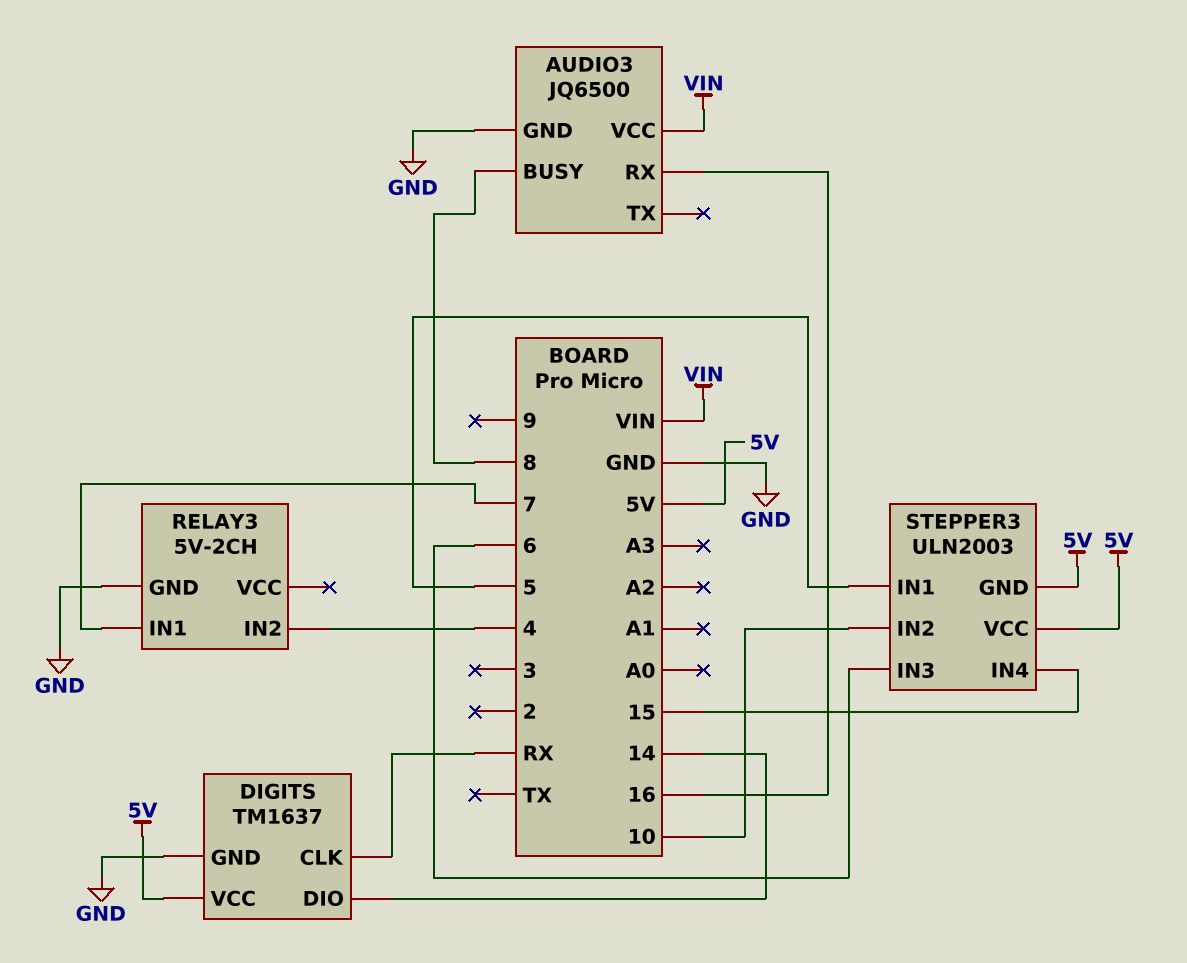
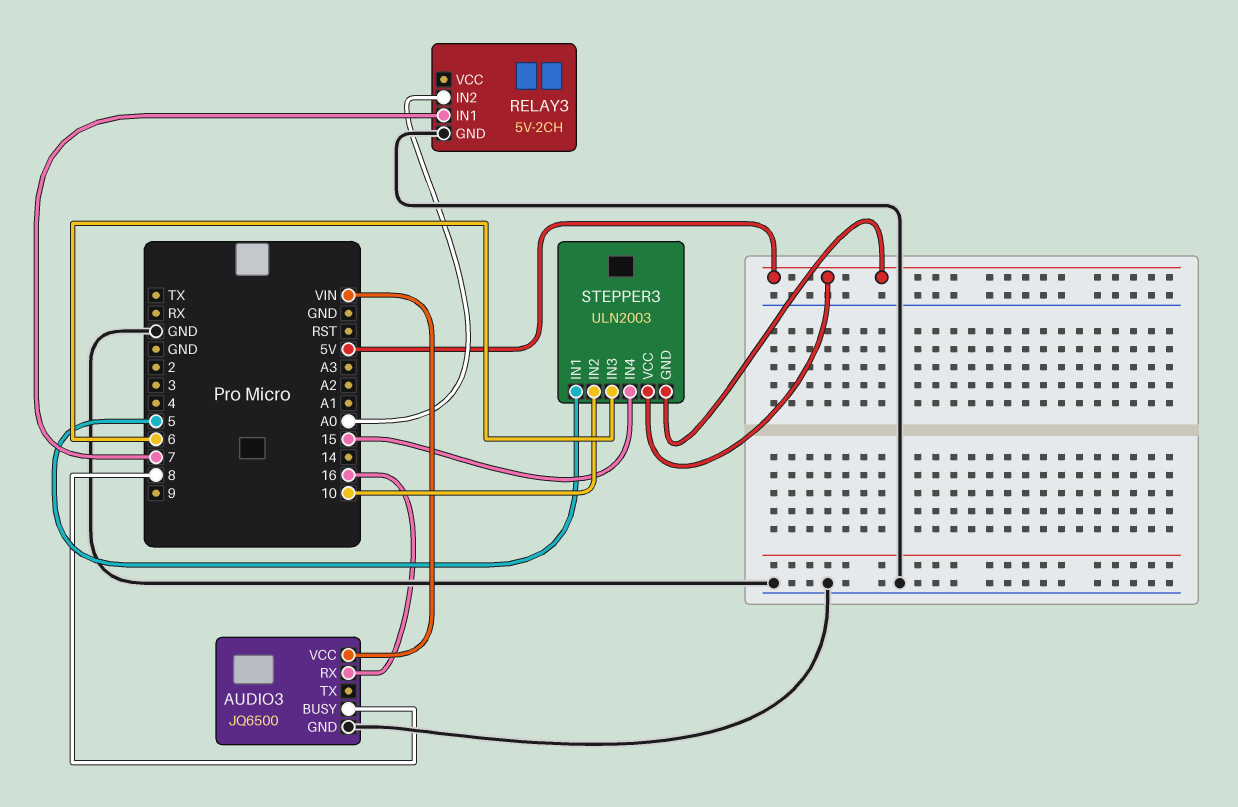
DIGITS: TM1637 -> none
DIGITS pin CLK: RX -> none
DIGITS pin DIO: 14 -> none
DIGITS pin GND: GND -> none
DIGITS pin VCC: 5V -> none
RELAY3 pin IN2: 4 -> A0

